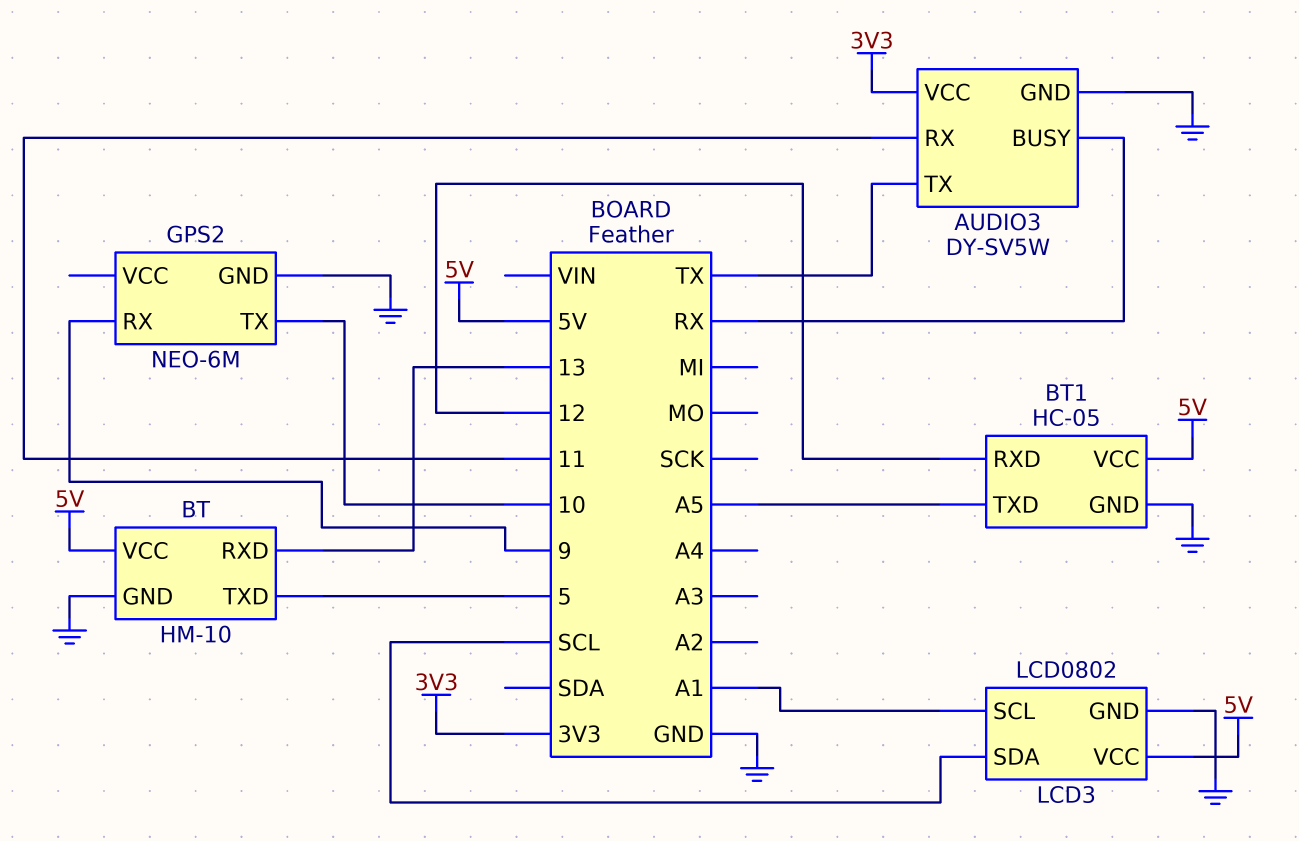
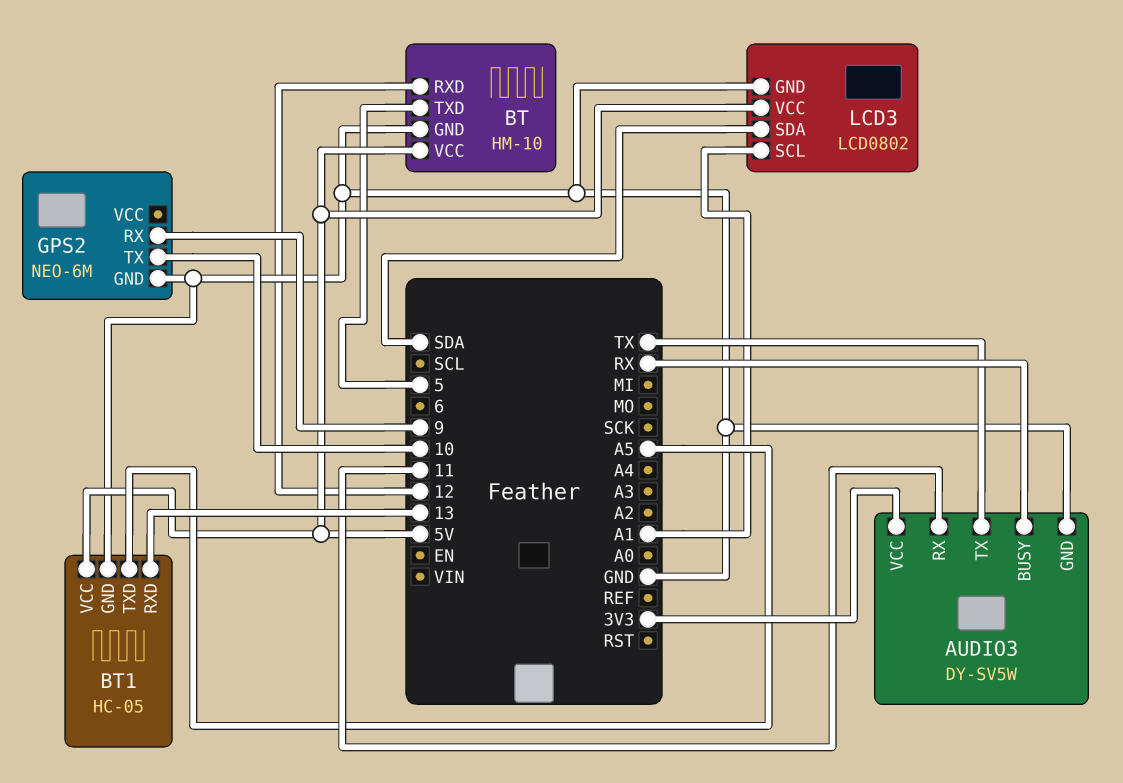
BT pin RXD: 13 -> 12
BT1 pin RXD: 12 -> 13
LCD3 pin SDA: SCL -> SDA

